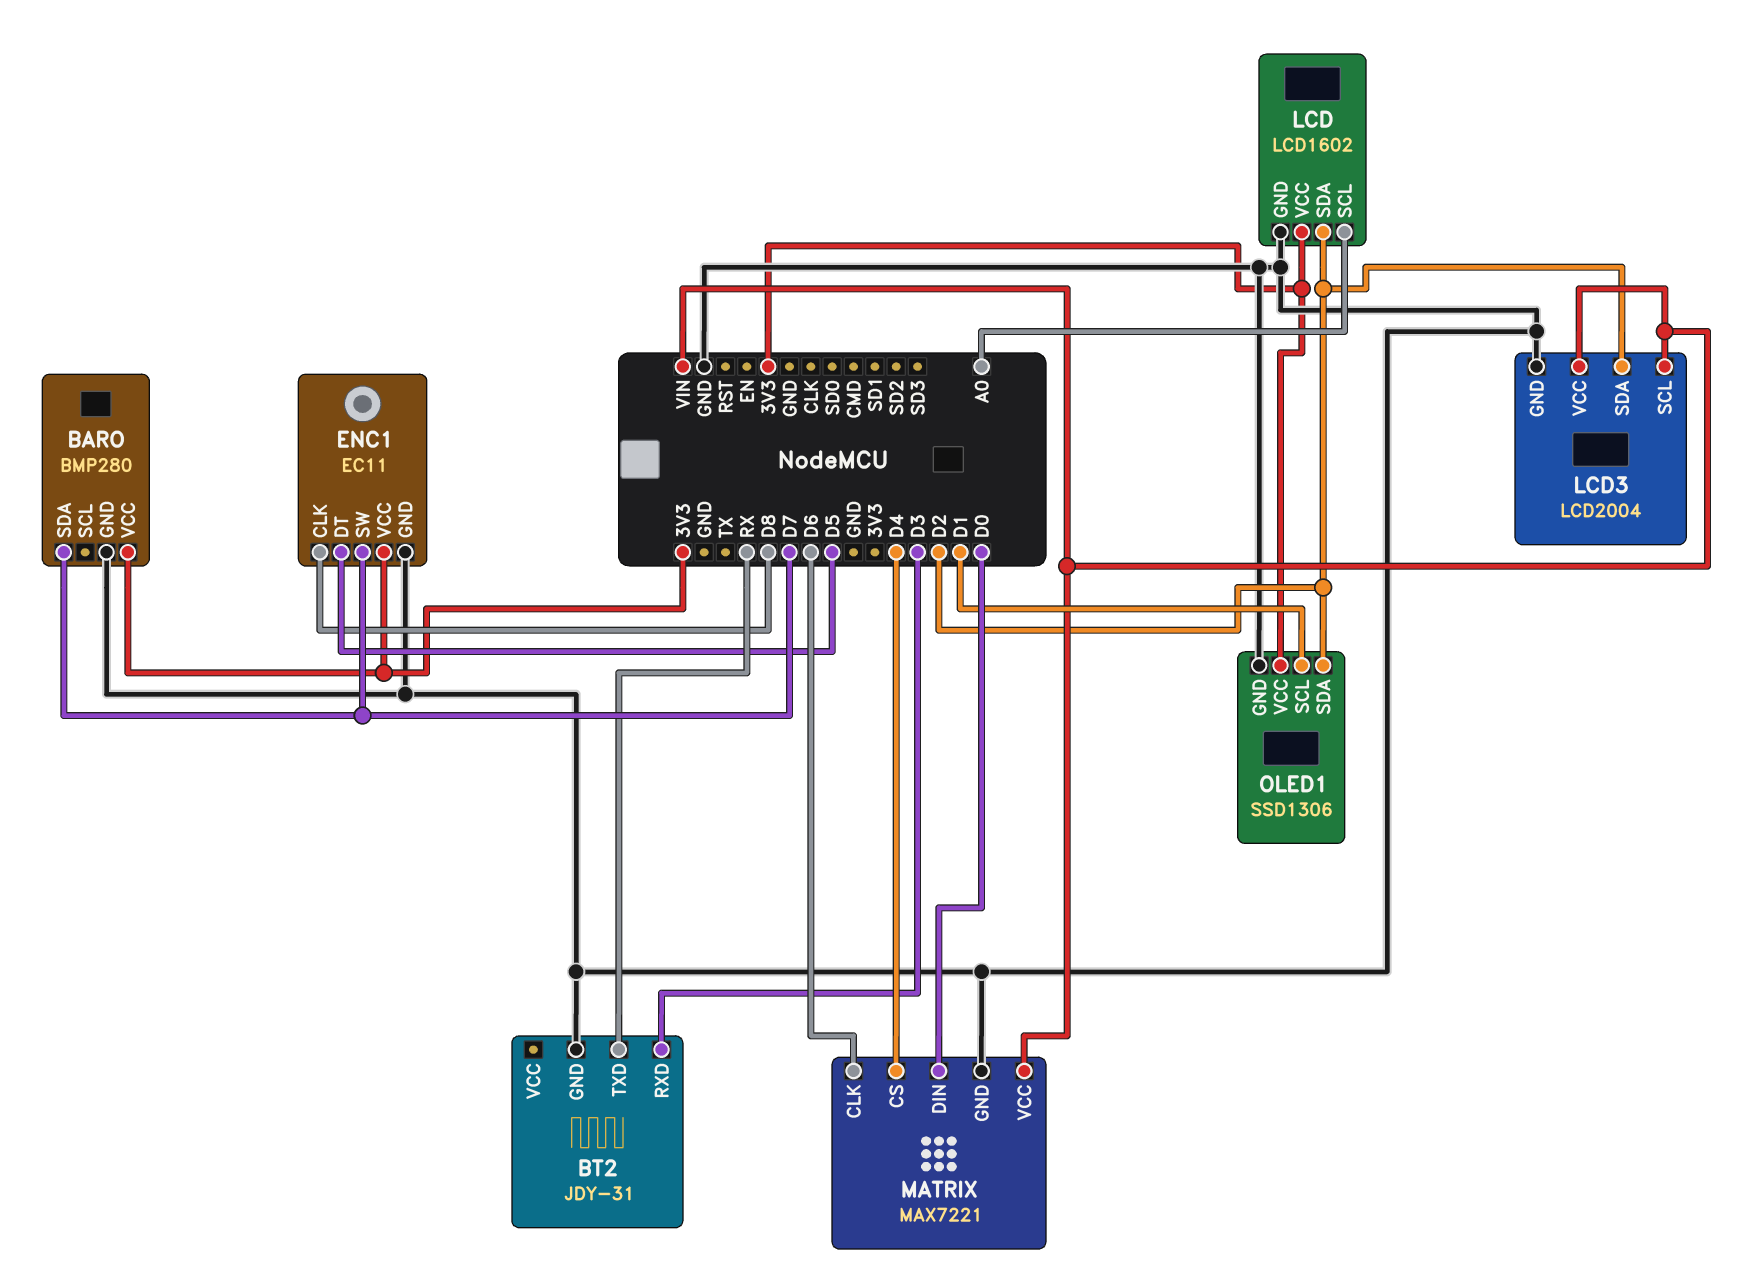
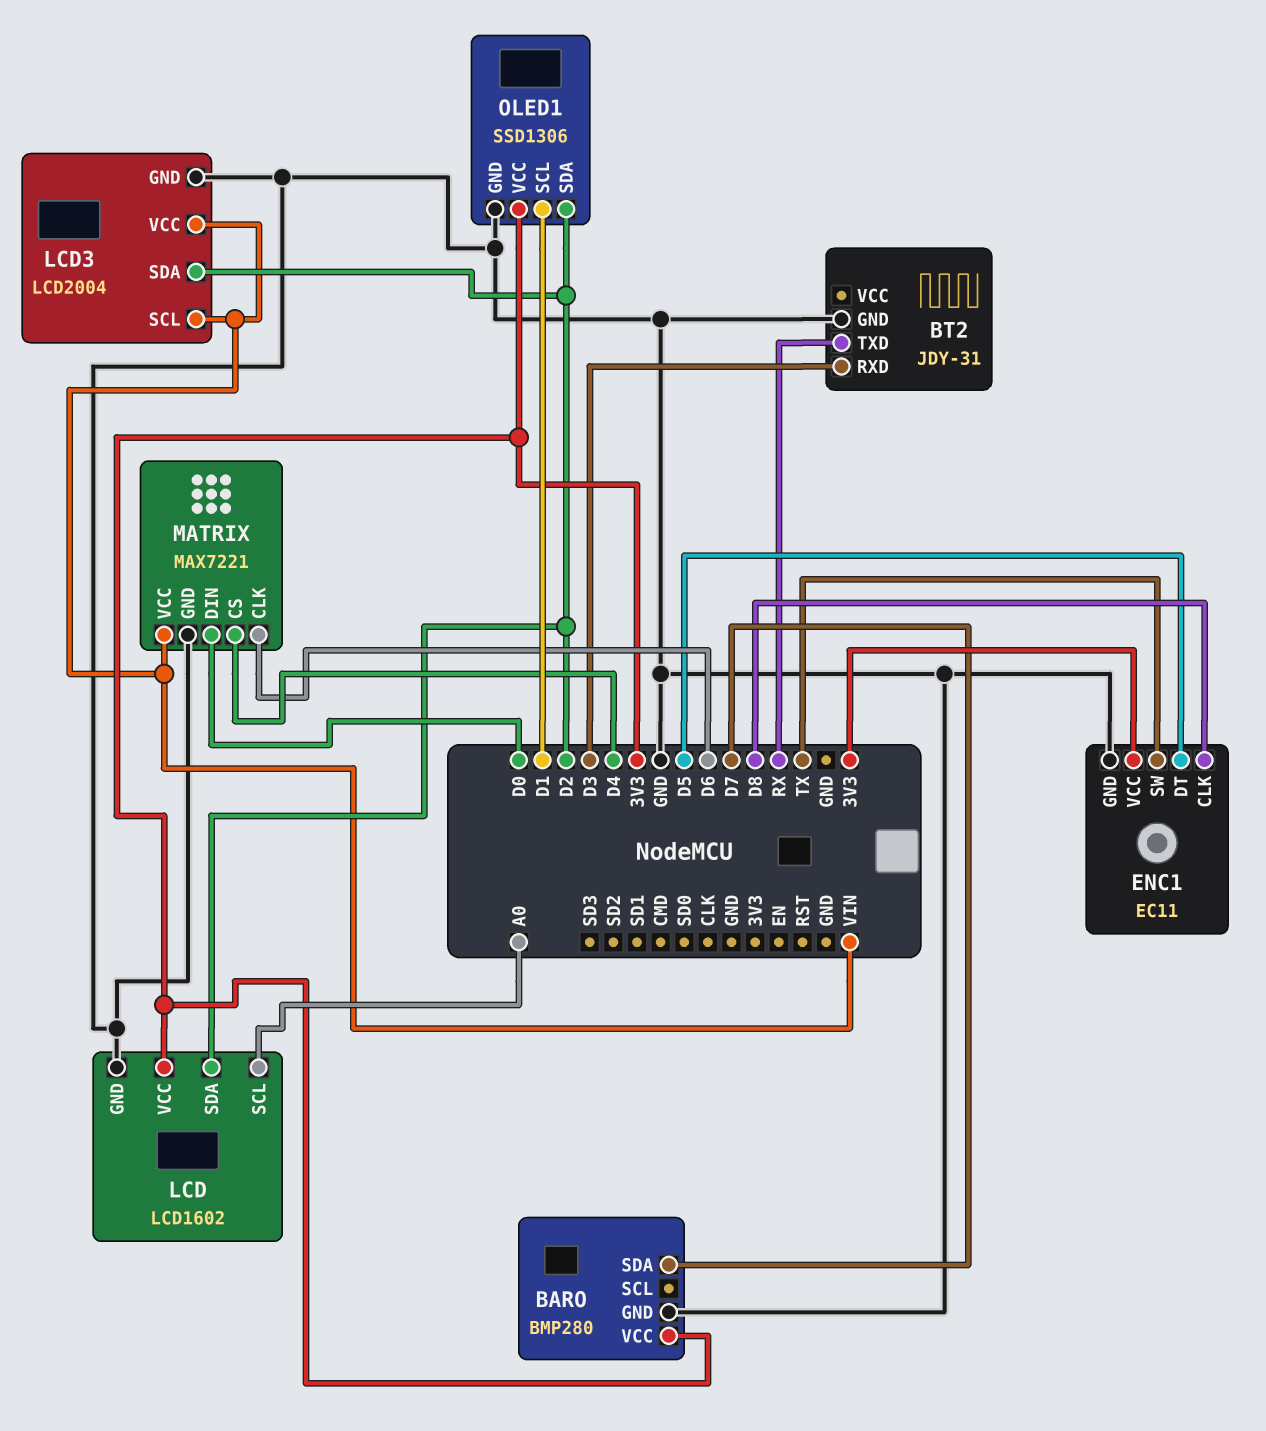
ENC1 pin SW: D7 -> TX

